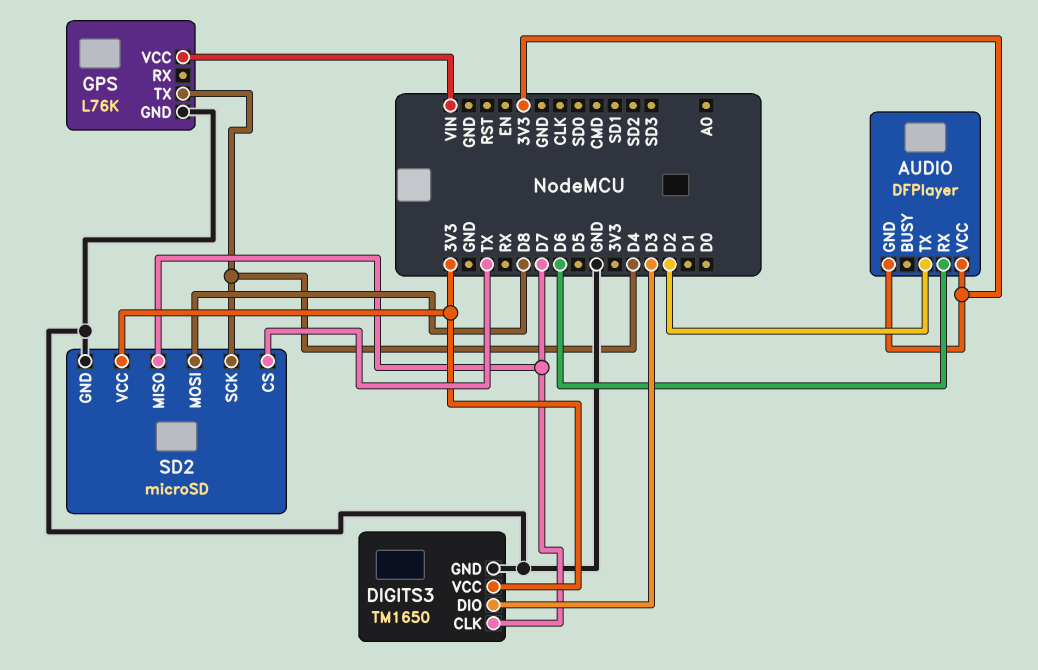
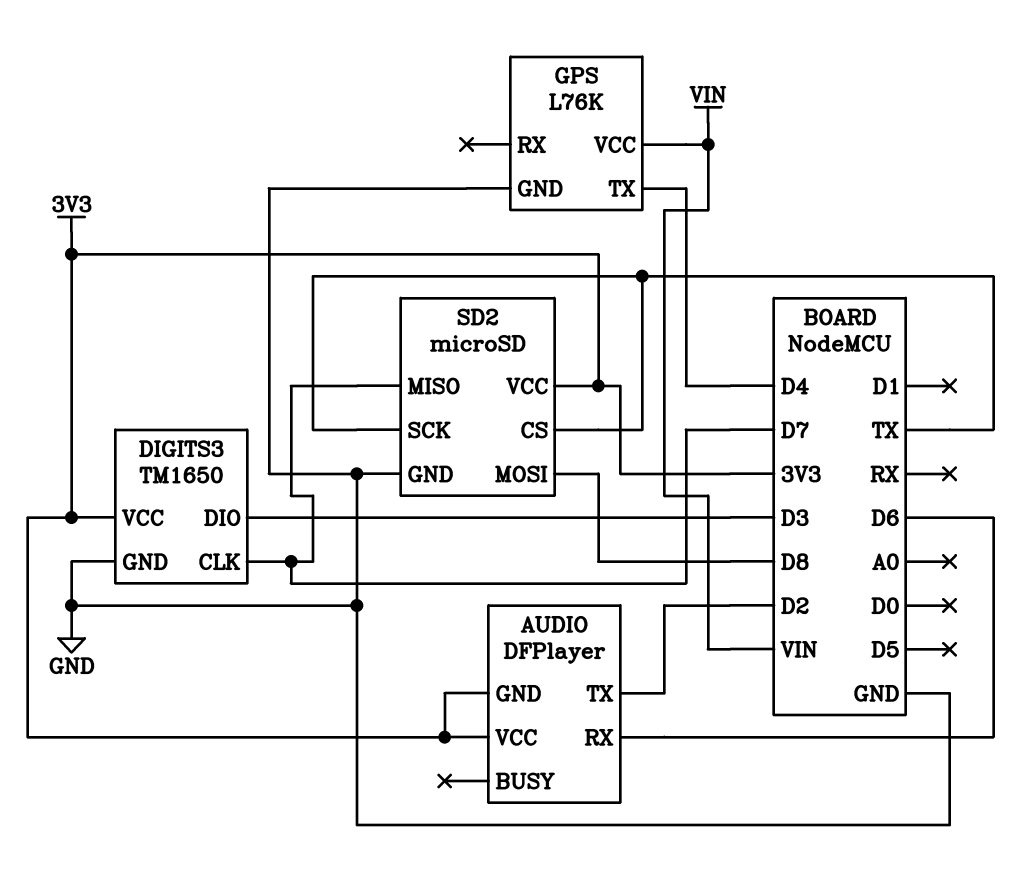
SD2 pin SCK: D4 -> TX

